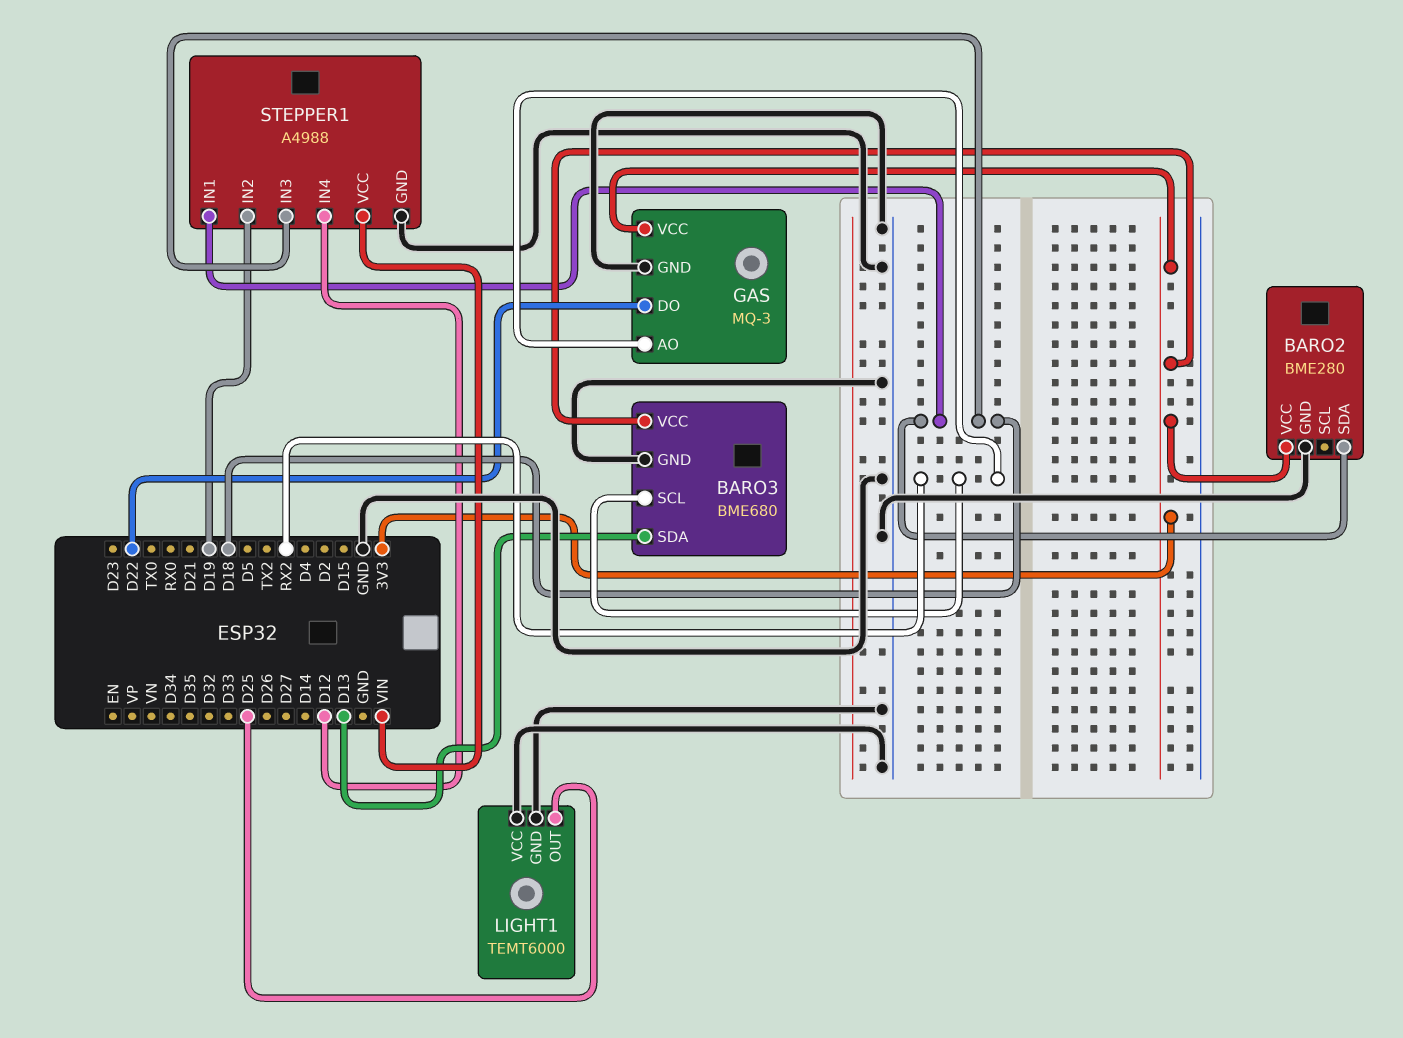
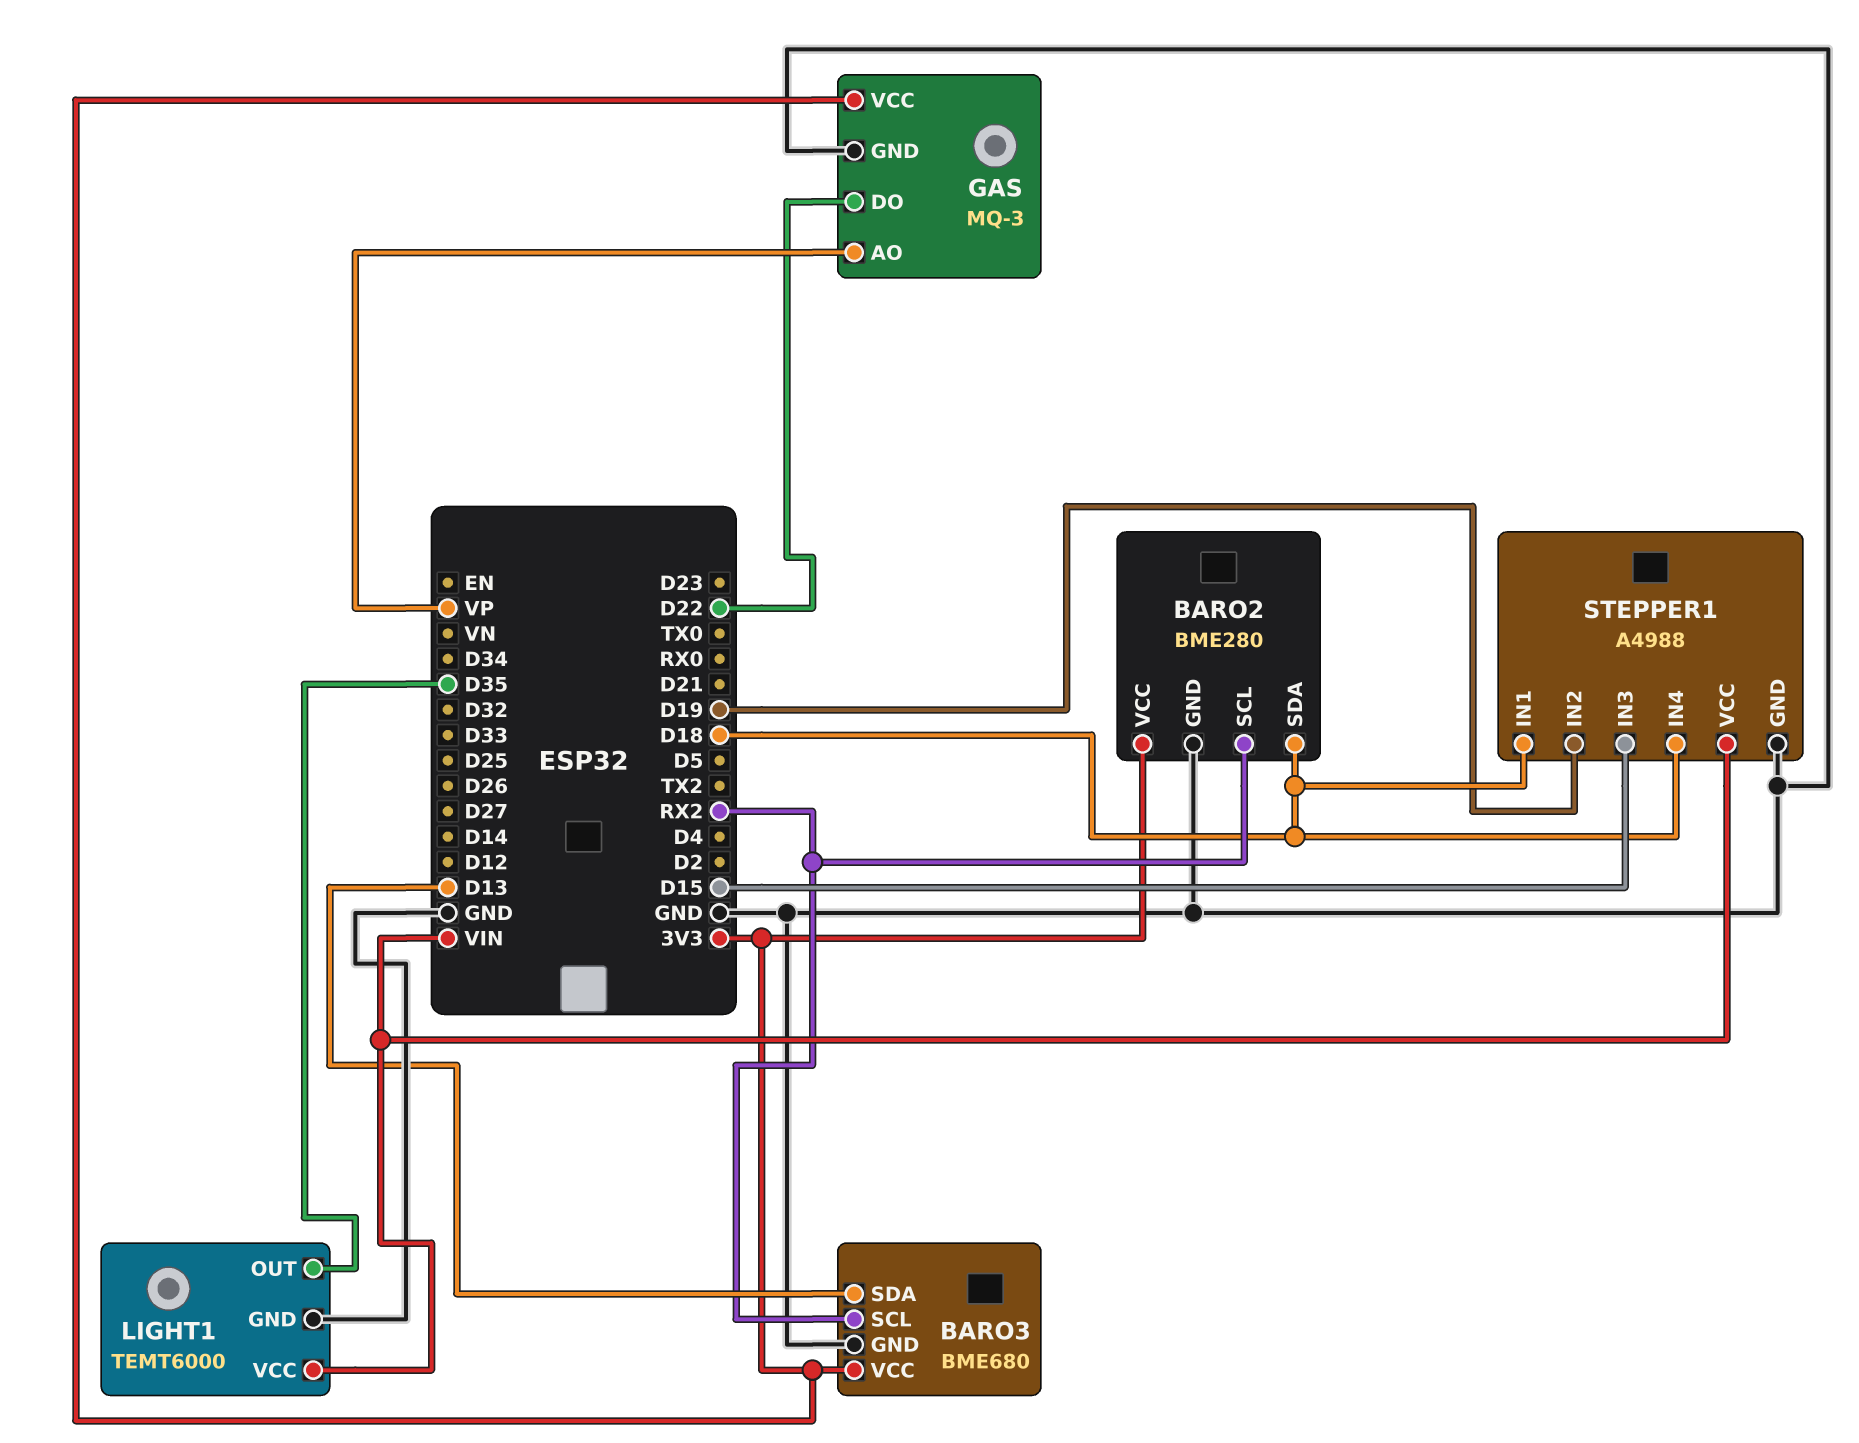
BARO2 pin SCL: none -> RX2
GAS pin AO: RX2 -> VP
LIGHT1 pin OUT: D25 -> D35
LIGHT1 pin VCC: GND -> VIN
STEPPER1 pin IN3: D18 -> D15
STEPPER1 pin IN4: D12 -> D18

